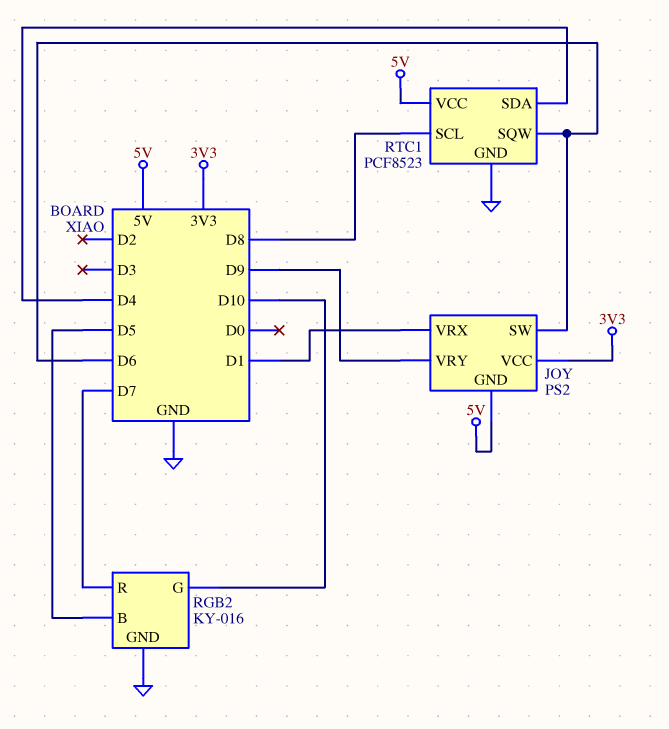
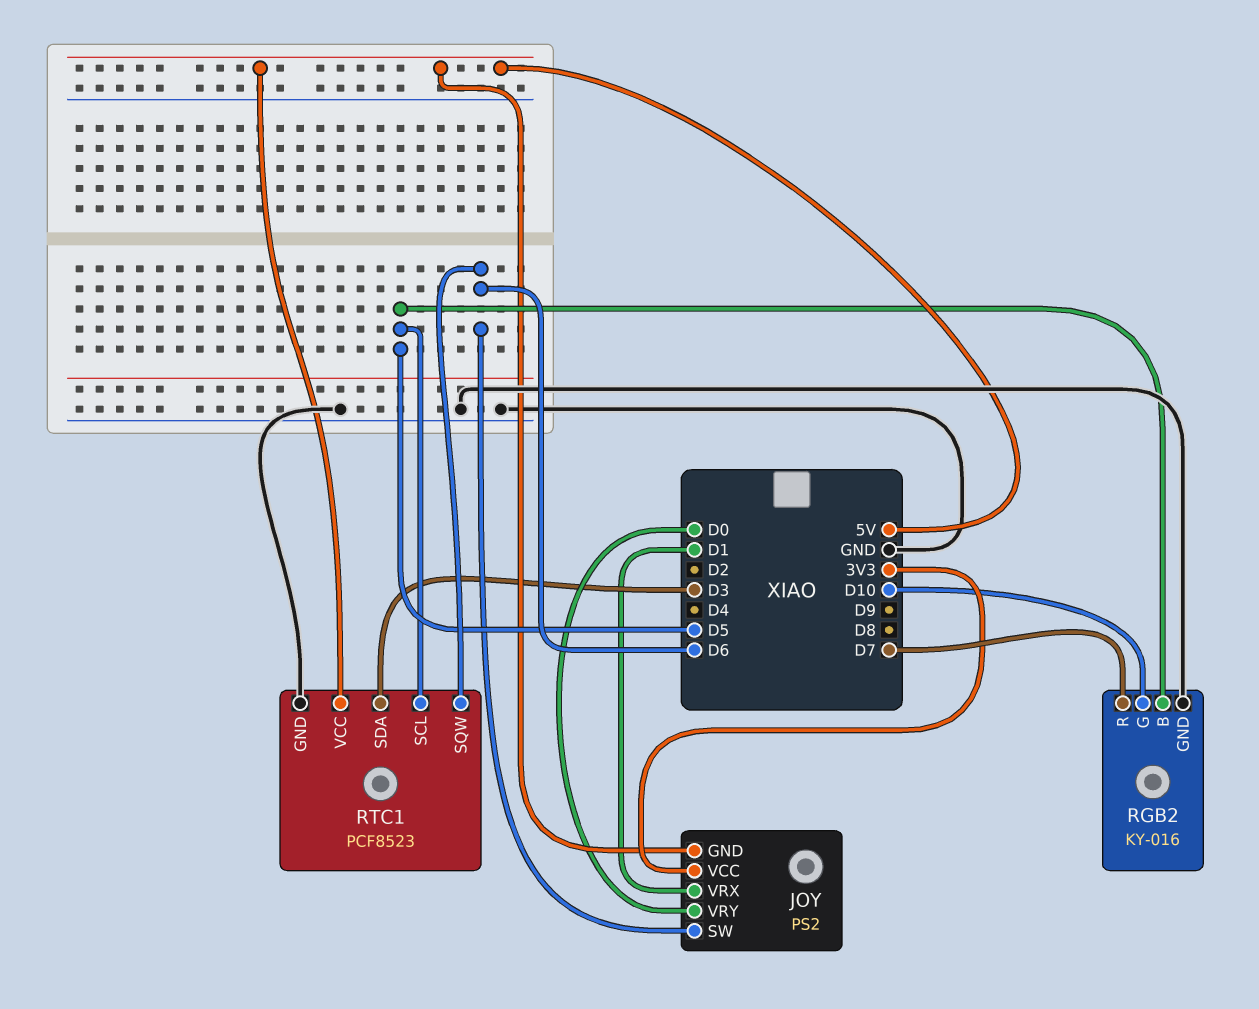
JOY pin VRY: D9 -> D0
RTC1 pin SCL: D8 -> D5
RTC1 pin SDA: D4 -> D3

